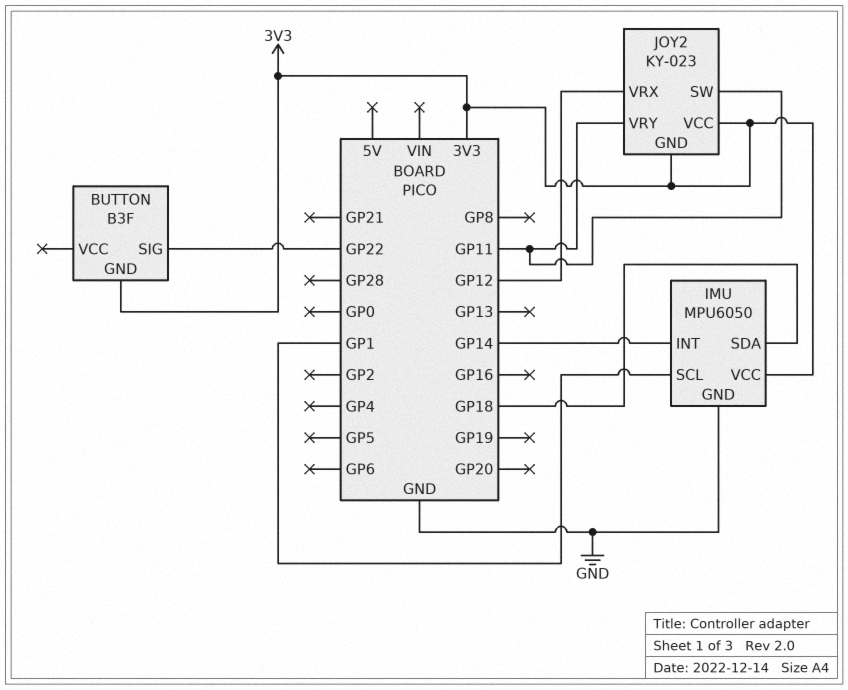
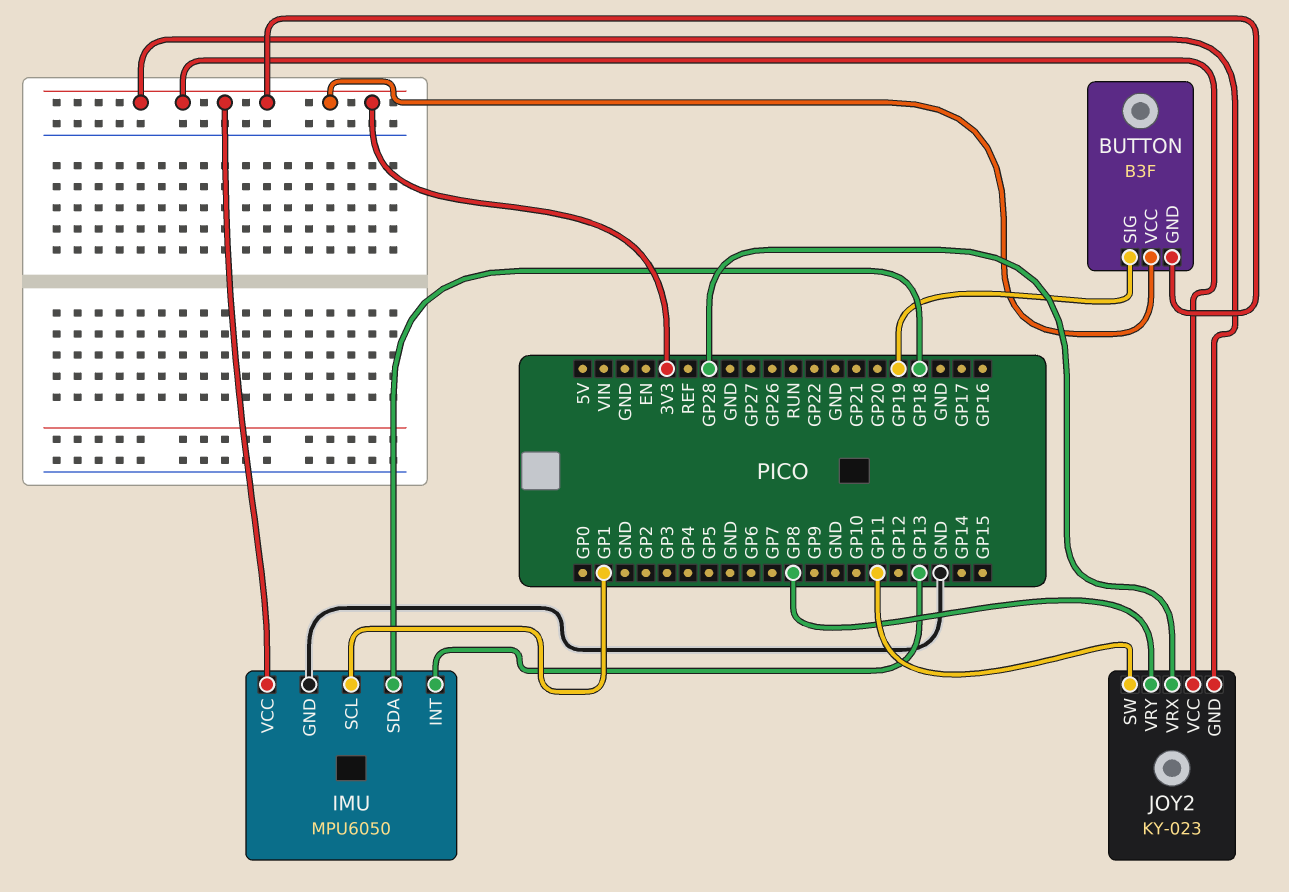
BUTTON pin SIG: GP22 -> GP19
BUTTON pin VCC: none -> 3V3
IMU pin INT: GP14 -> GP13
JOY2 pin VRX: GP12 -> GP28
JOY2 pin VRY: GP11 -> GP8

